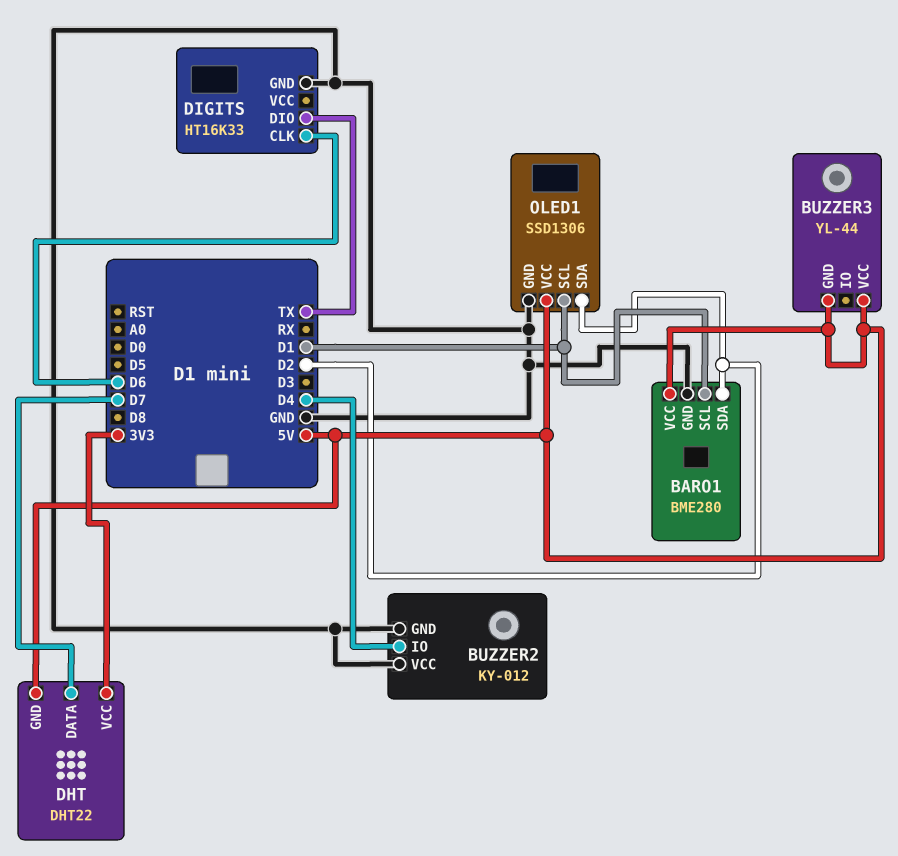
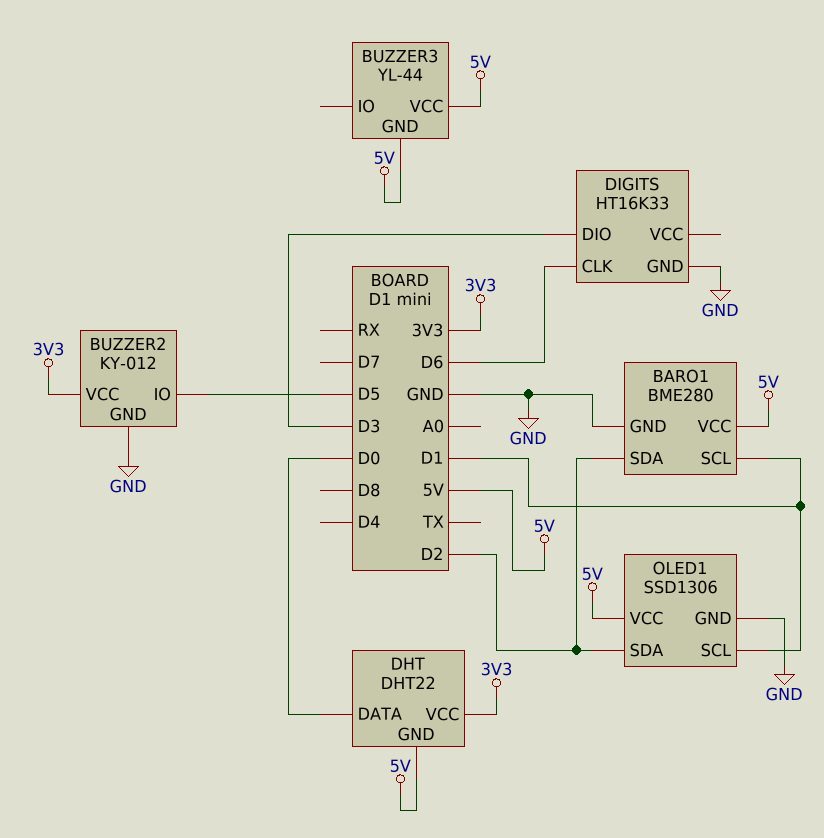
BUZZER2 pin IO: D4 -> D5
BUZZER2 pin VCC: GND -> 3V3
DHT pin DATA: D7 -> D0
DIGITS pin DIO: TX -> D3

